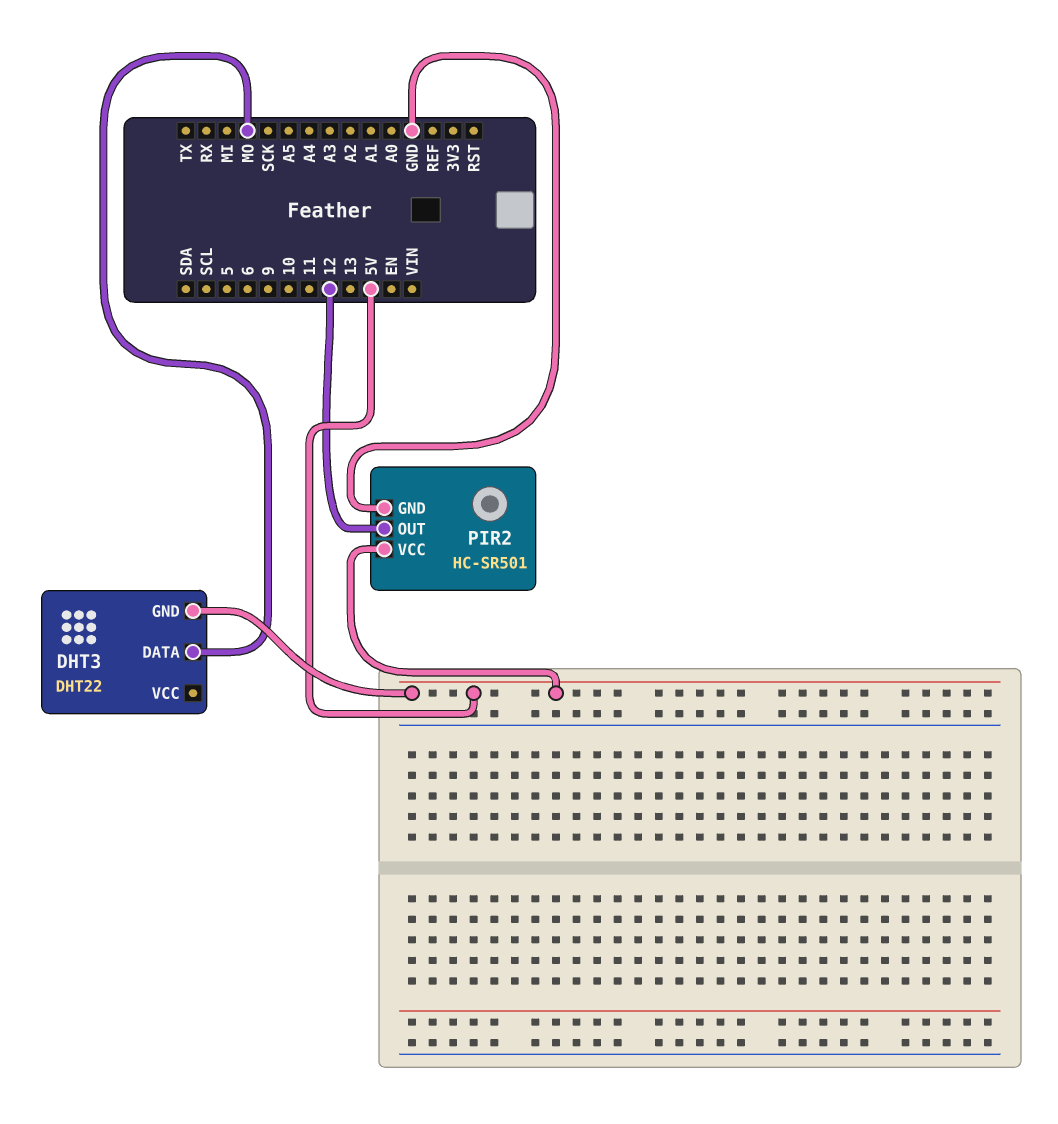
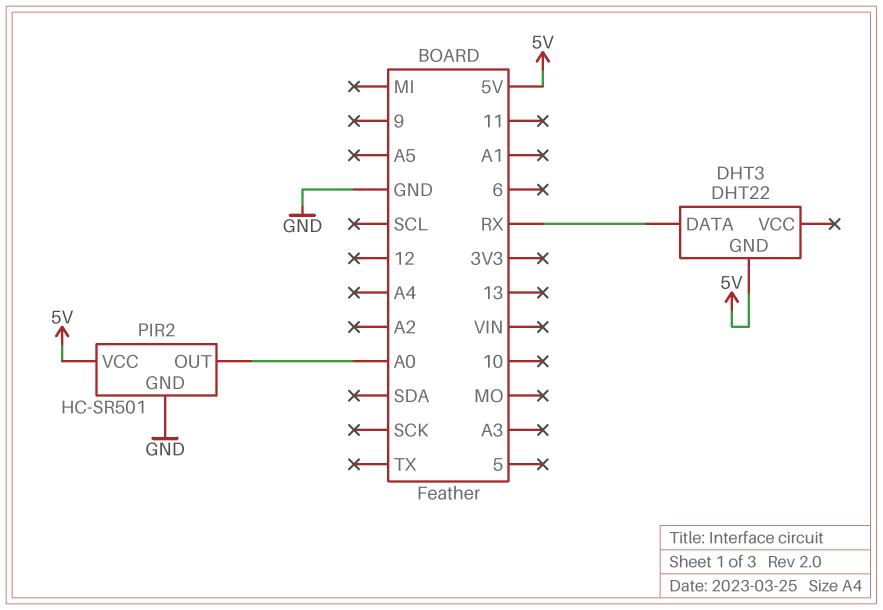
DHT3 pin DATA: MO -> RX
PIR2 pin OUT: 12 -> A0

